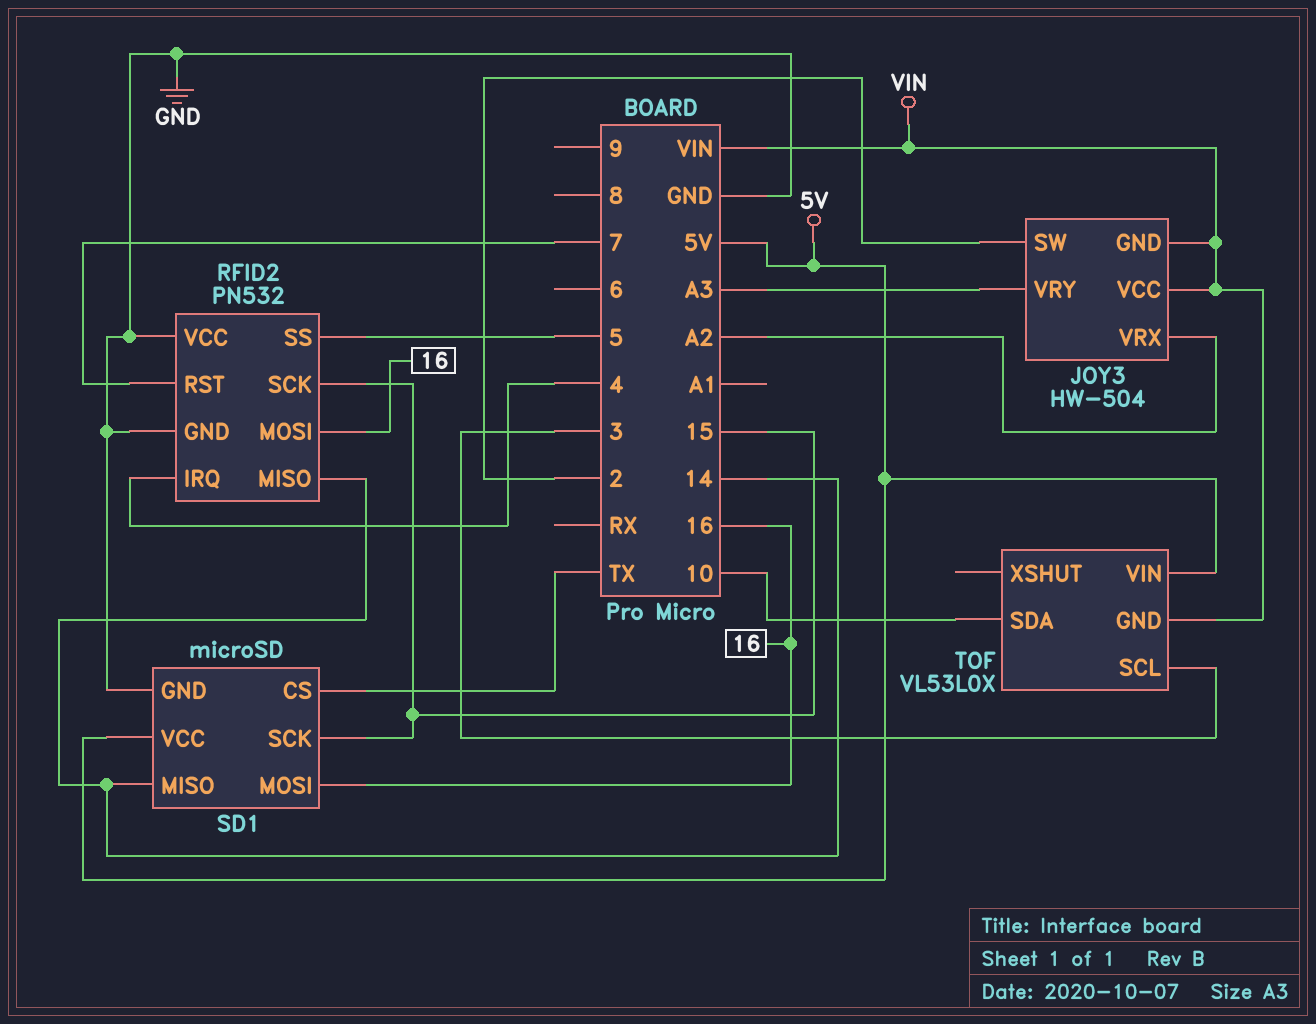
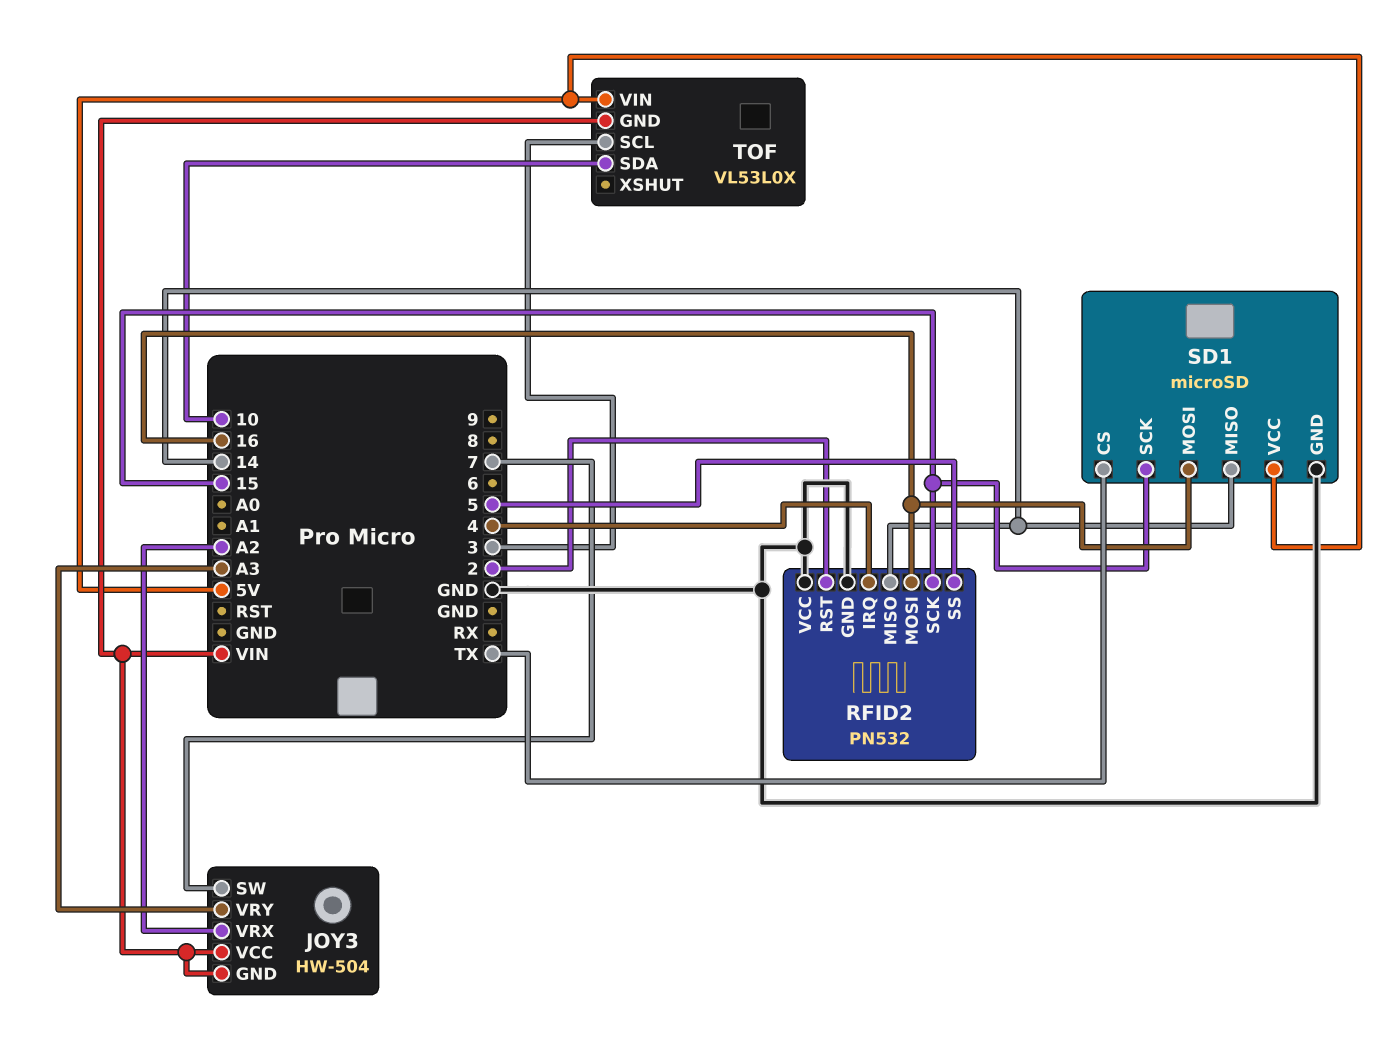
JOY3 pin SW: 2 -> 7
RFID2 pin RST: 7 -> 2

